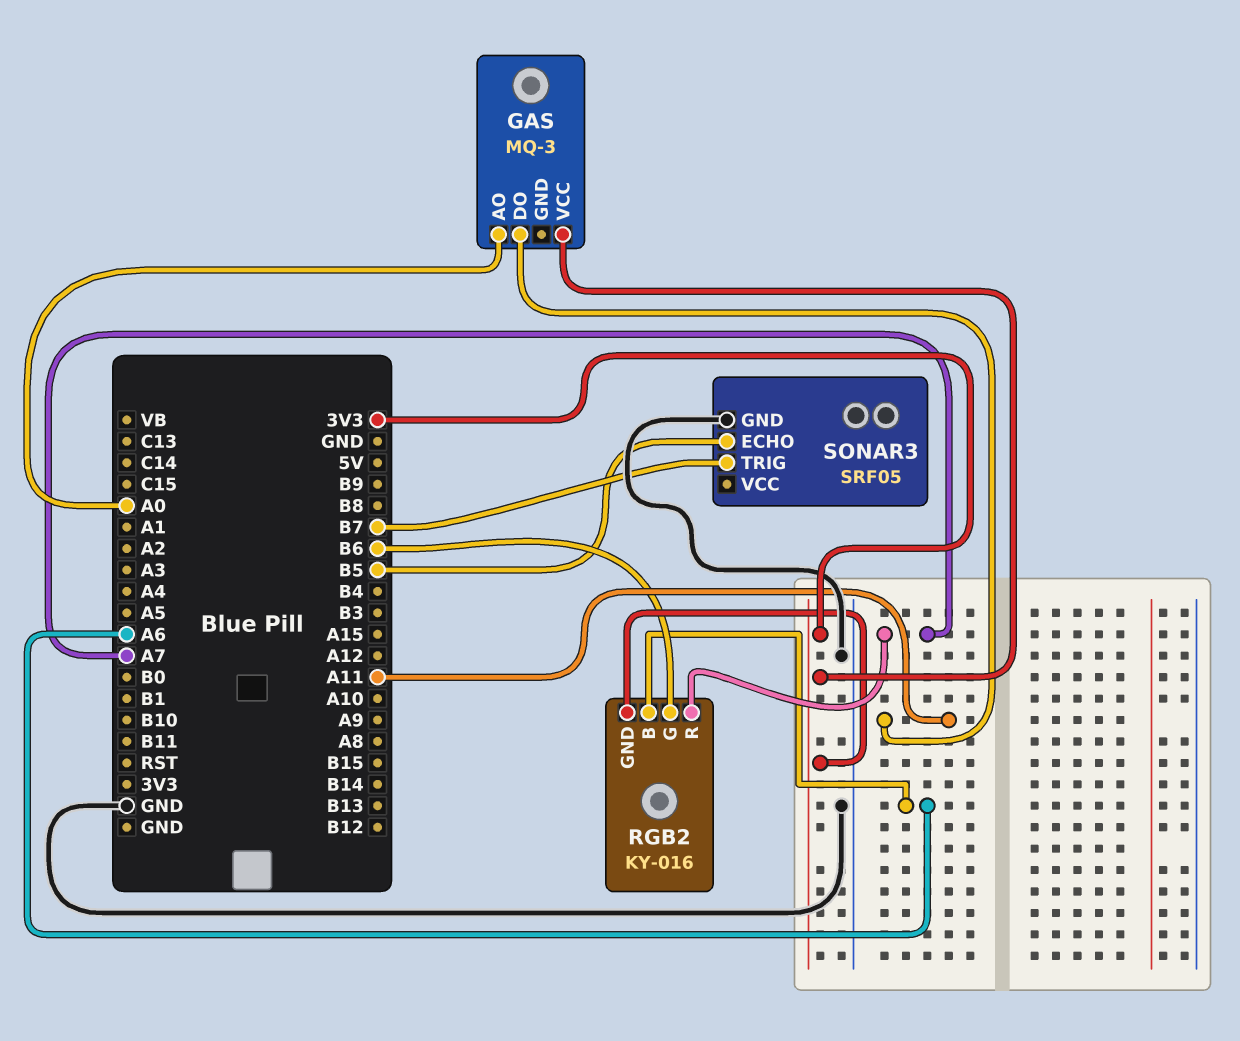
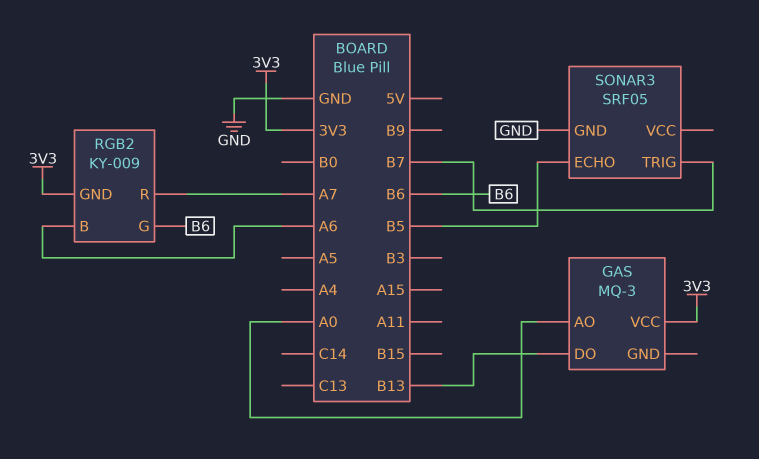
GAS pin DO: A11 -> B13
RGB2: KY-016 -> KY-009

